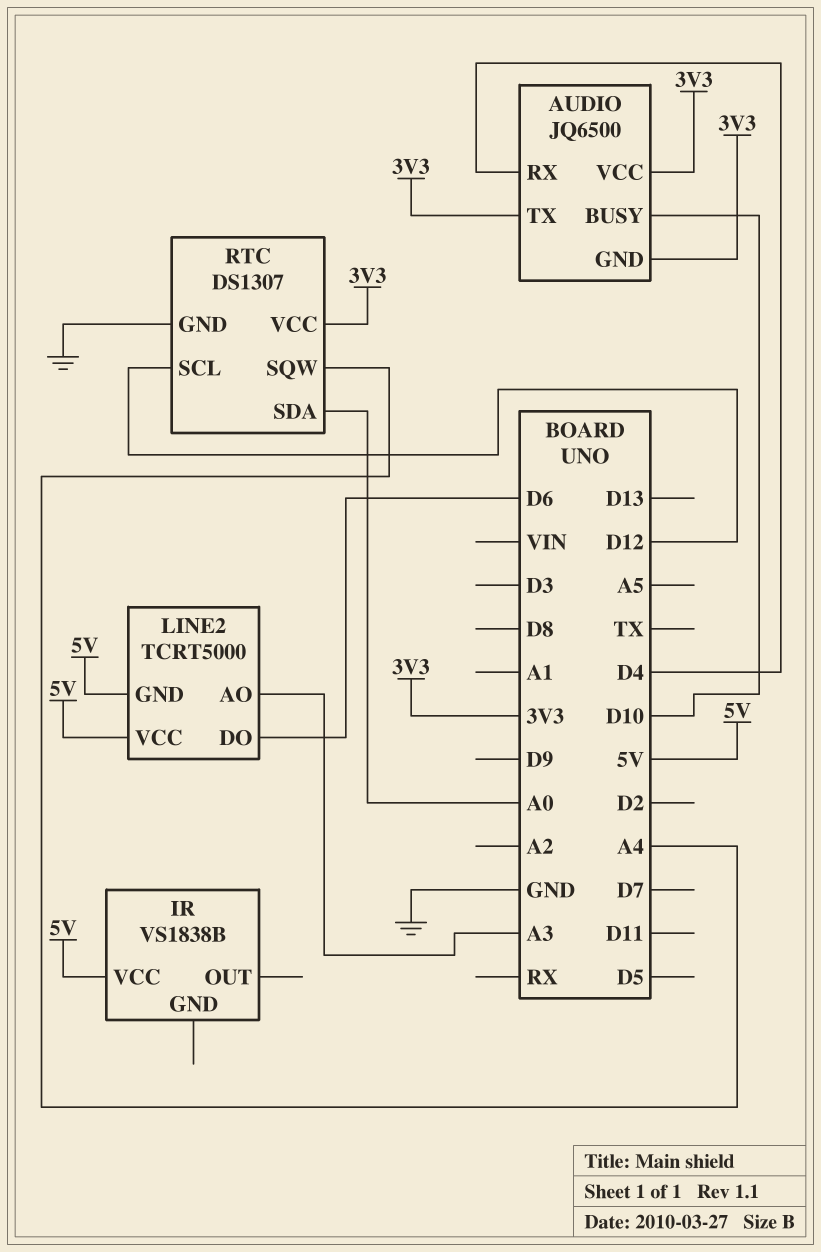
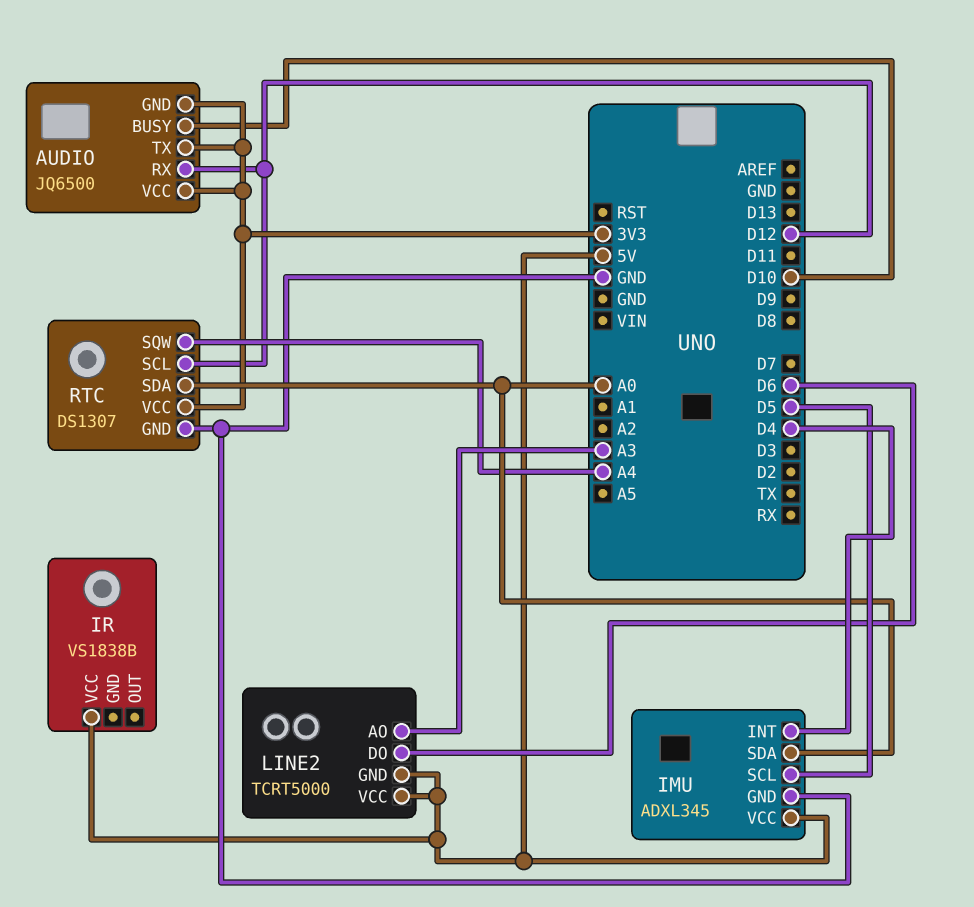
AUDIO pin RX: D4 -> D12
IMU: none -> ADXL345
IMU pin GND: none -> GND
IMU pin INT: none -> D4
IMU pin SCL: none -> D5
IMU pin SDA: none -> A0
IMU pin VCC: none -> 5V

